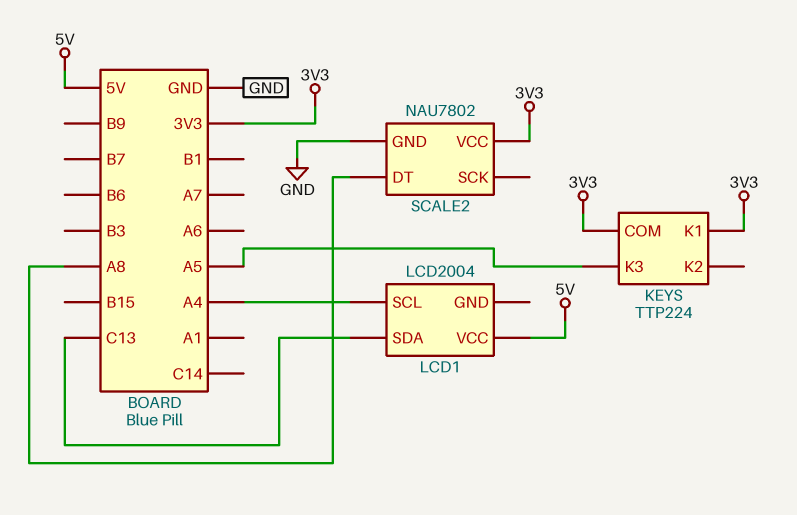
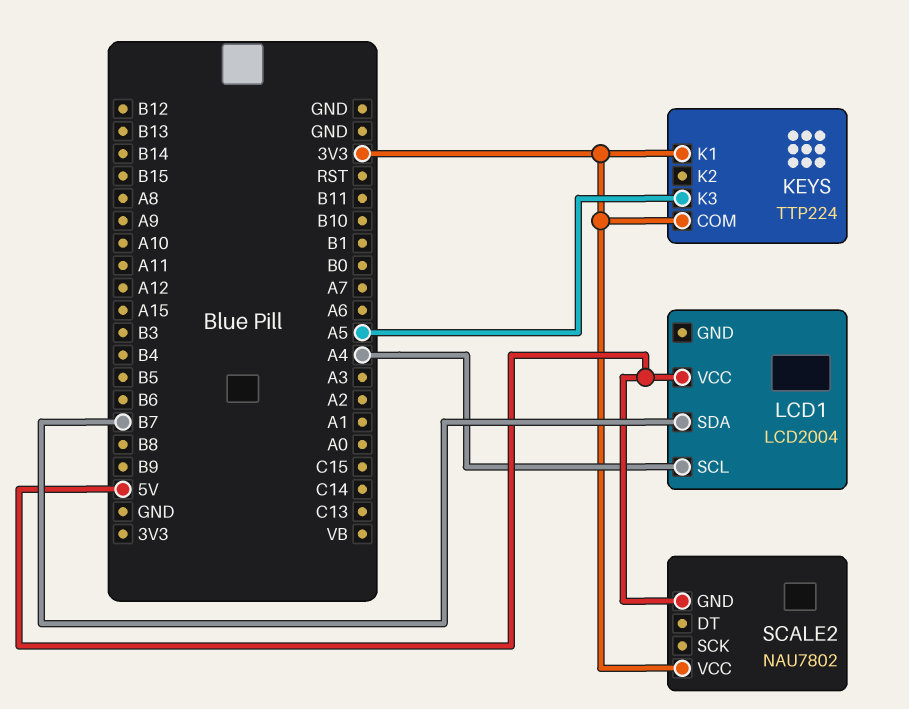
LCD1 pin SDA: C13 -> B7
SCALE2 pin DT: A8 -> none
SCALE2 pin GND: GND -> 5V

